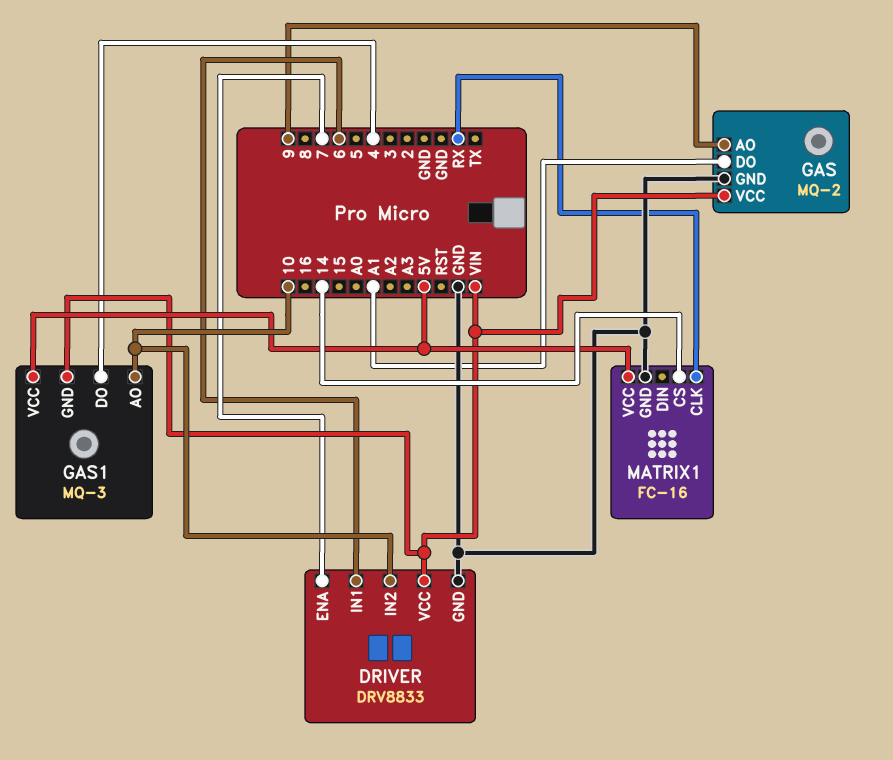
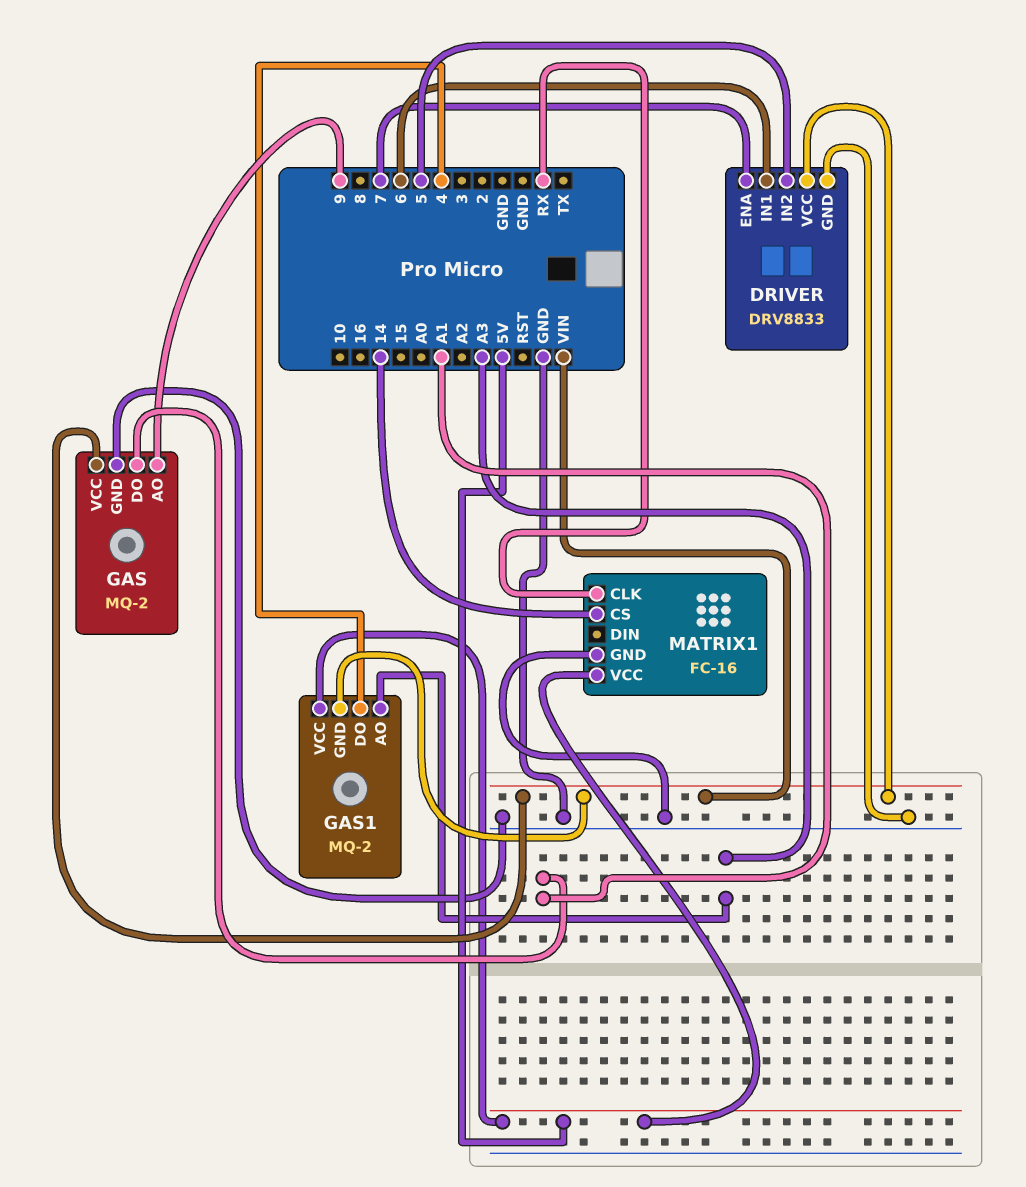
DRIVER pin IN2: 10 -> 5
GAS1: MQ-3 -> MQ-2
GAS1 pin AO: 10 -> A3

